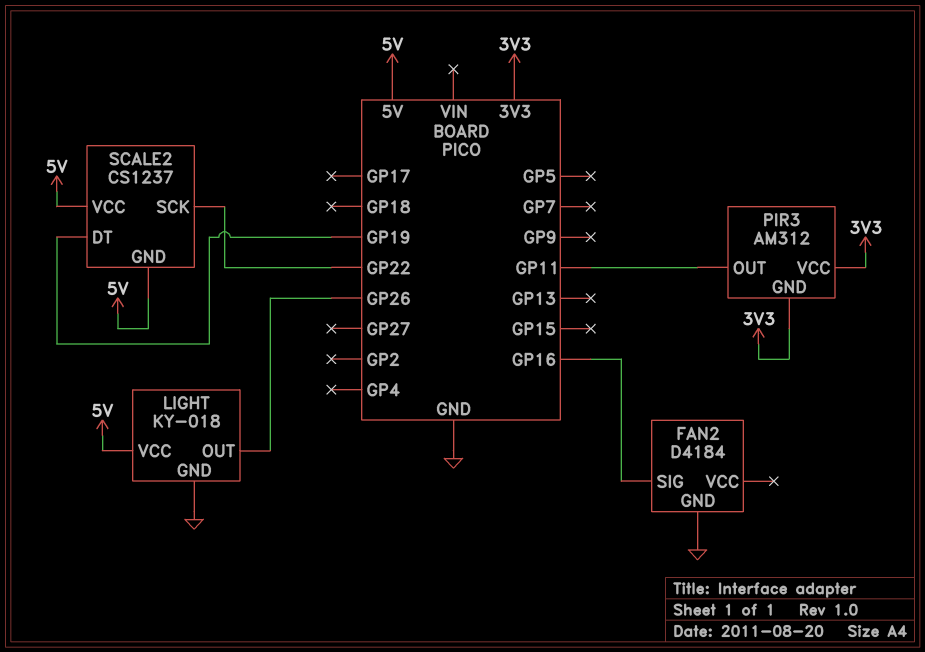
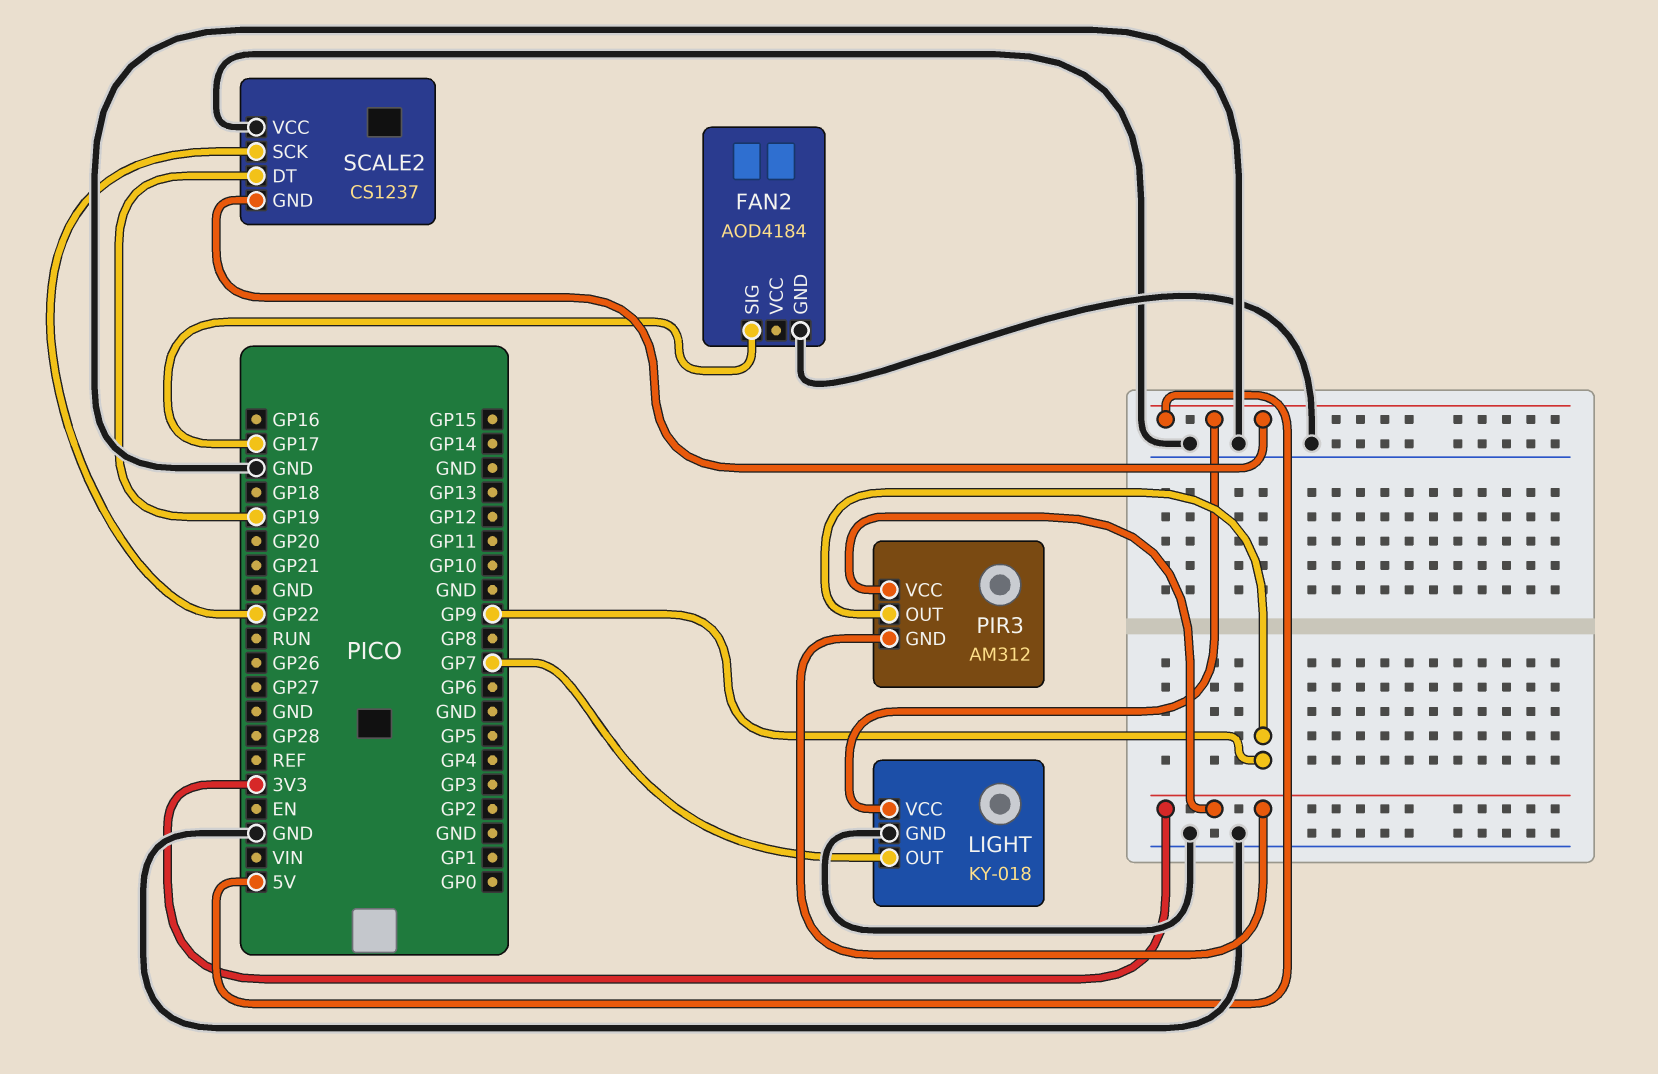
FAN2: D4184 -> AOD4184
FAN2 pin SIG: GP16 -> GP17
LIGHT pin OUT: GP26 -> GP7
PIR3 pin OUT: GP11 -> GP9
SCALE2 pin VCC: 5V -> GND

